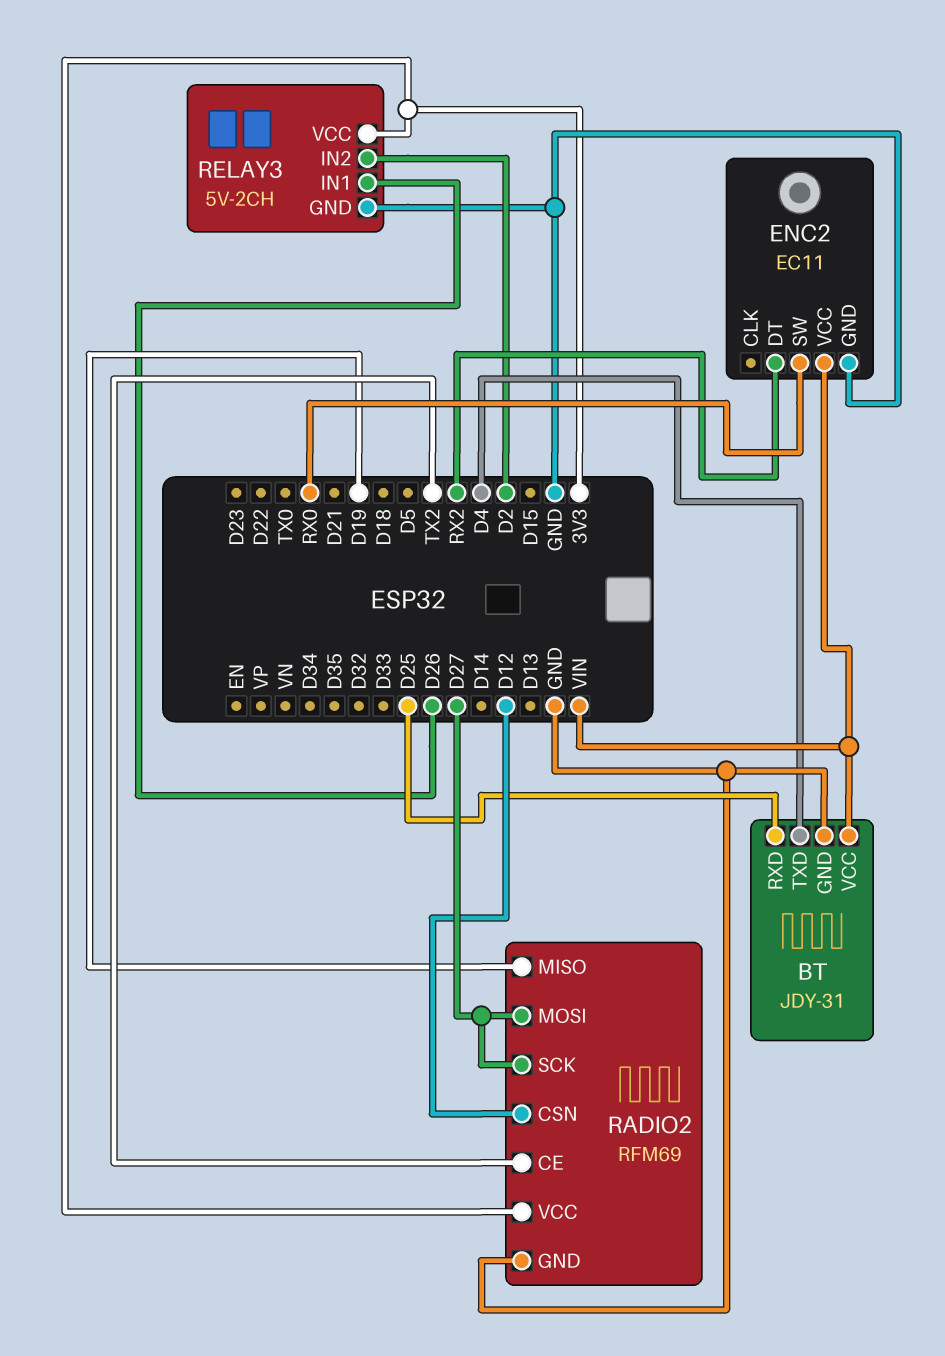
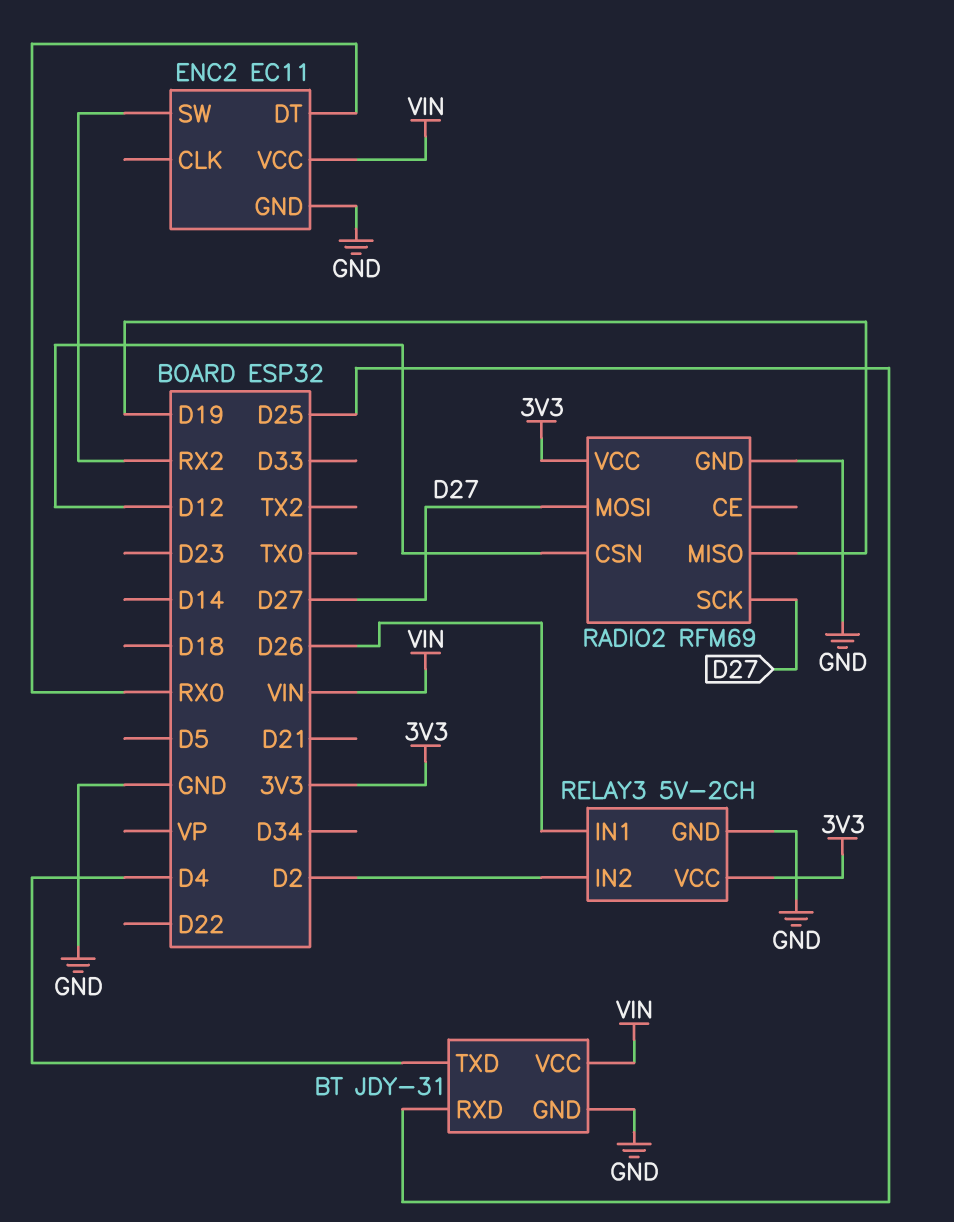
ENC2 pin DT: RX2 -> RX0
ENC2 pin SW: RX0 -> RX2
RADIO2 pin CE: TX2 -> none

